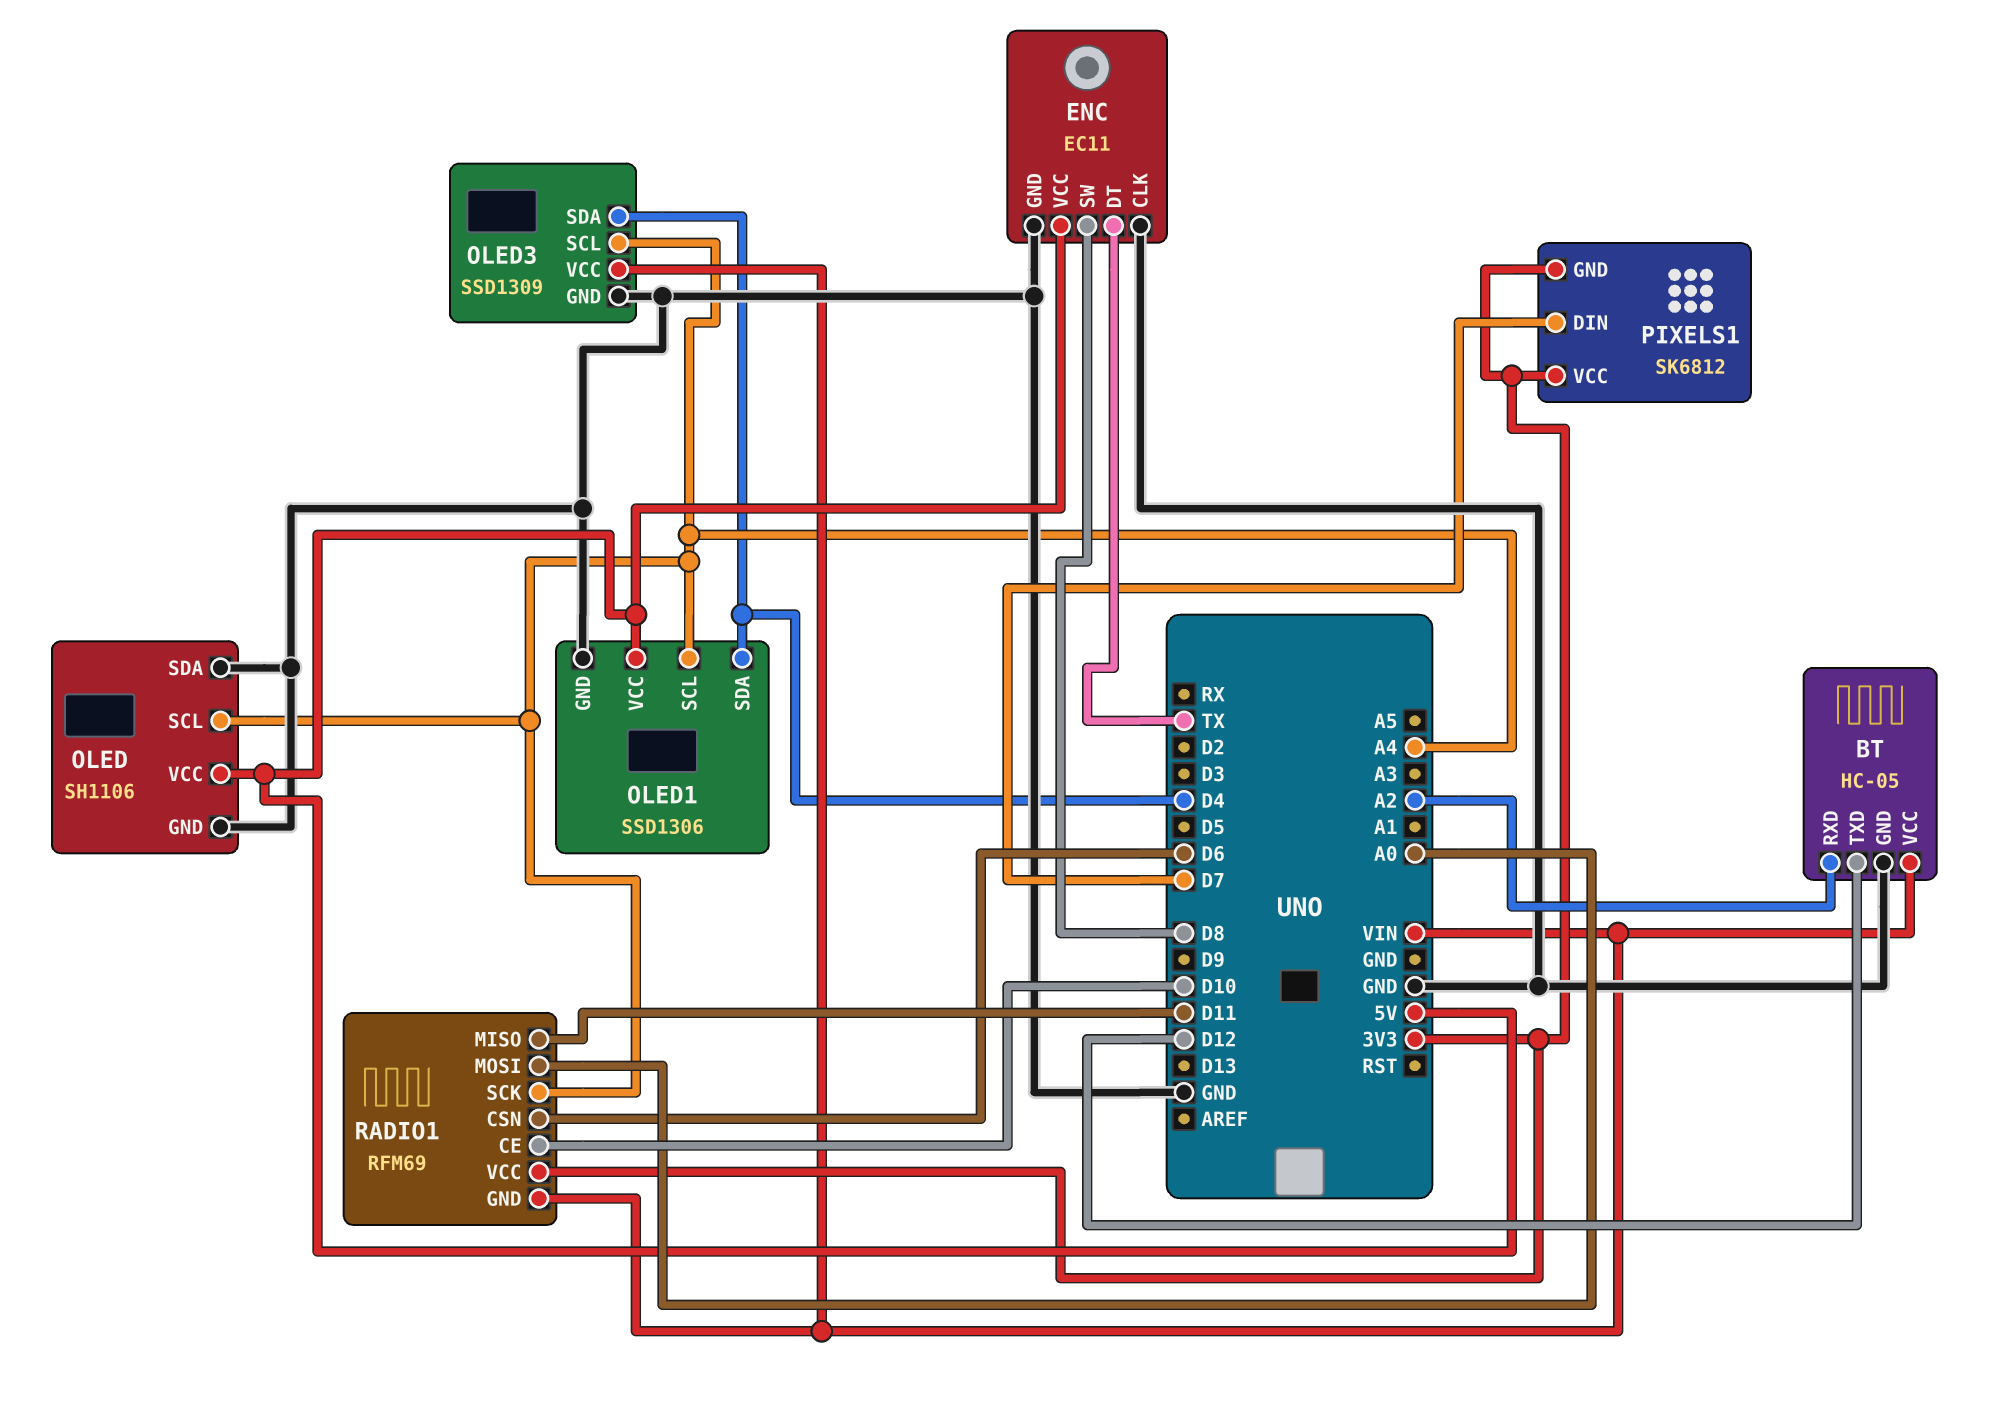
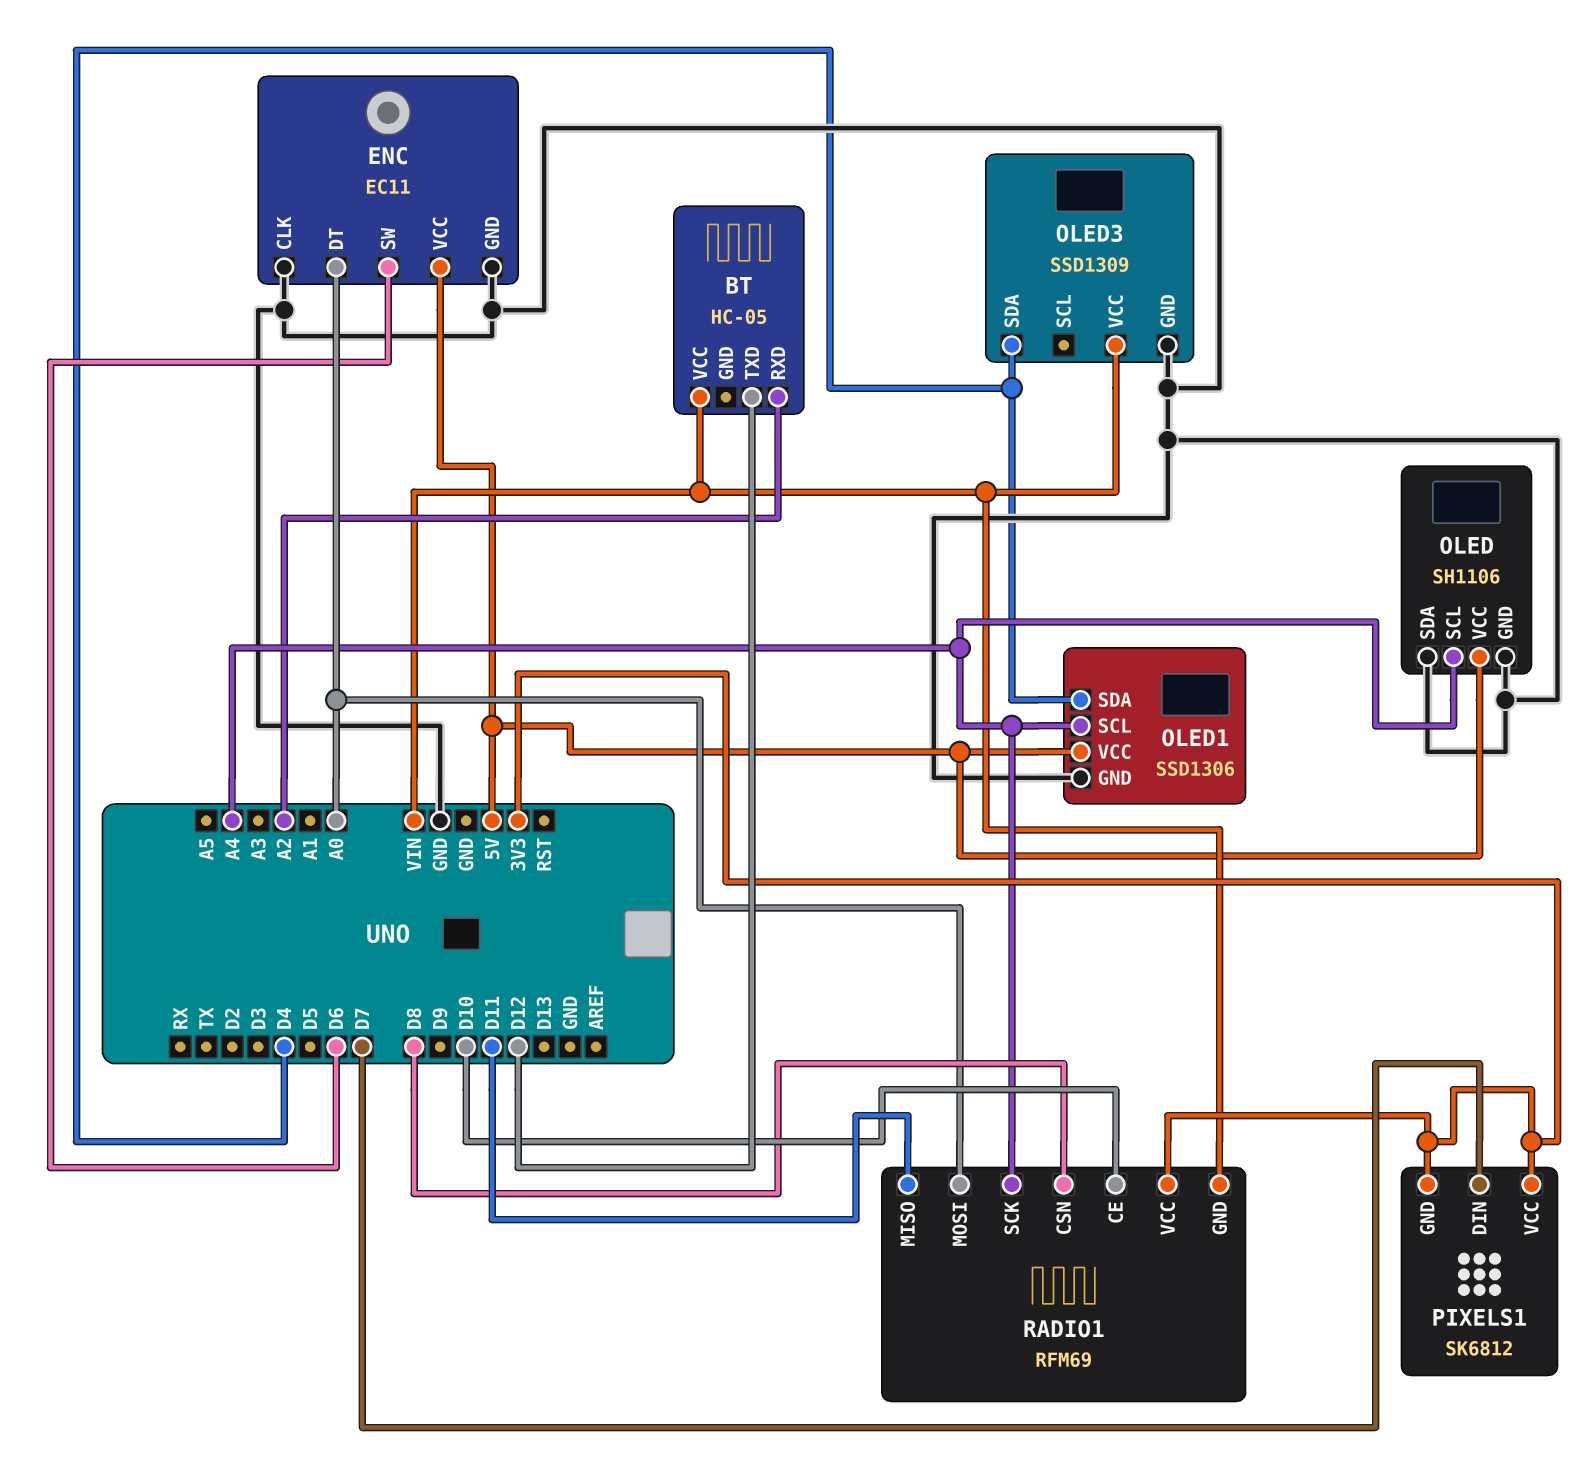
BT pin GND: GND -> none
ENC pin DT: TX -> A0
ENC pin SW: D8 -> D6
OLED3 pin SCL: A4 -> none
RADIO1 pin CSN: D6 -> D8

